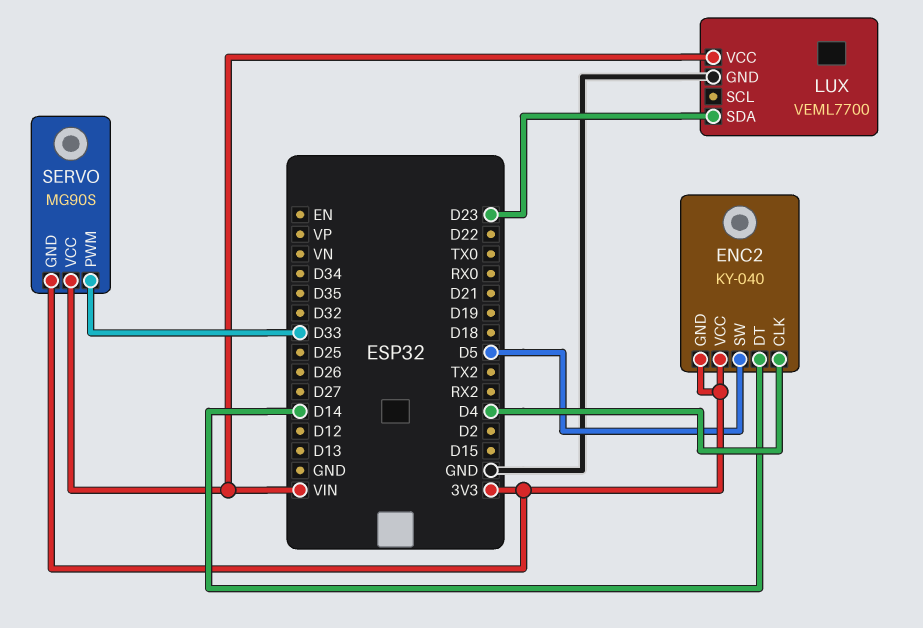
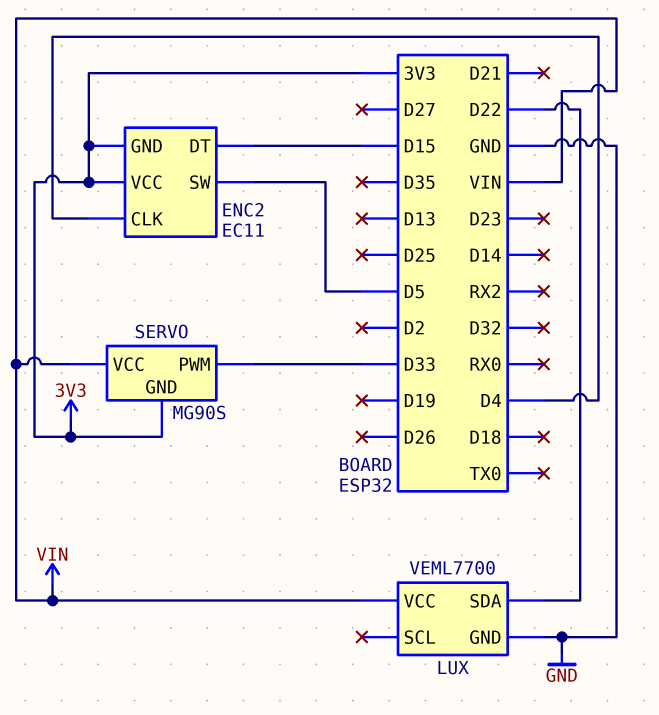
ENC2: KY-040 -> EC11
ENC2 pin DT: D14 -> D15
LUX pin SDA: D23 -> D22

